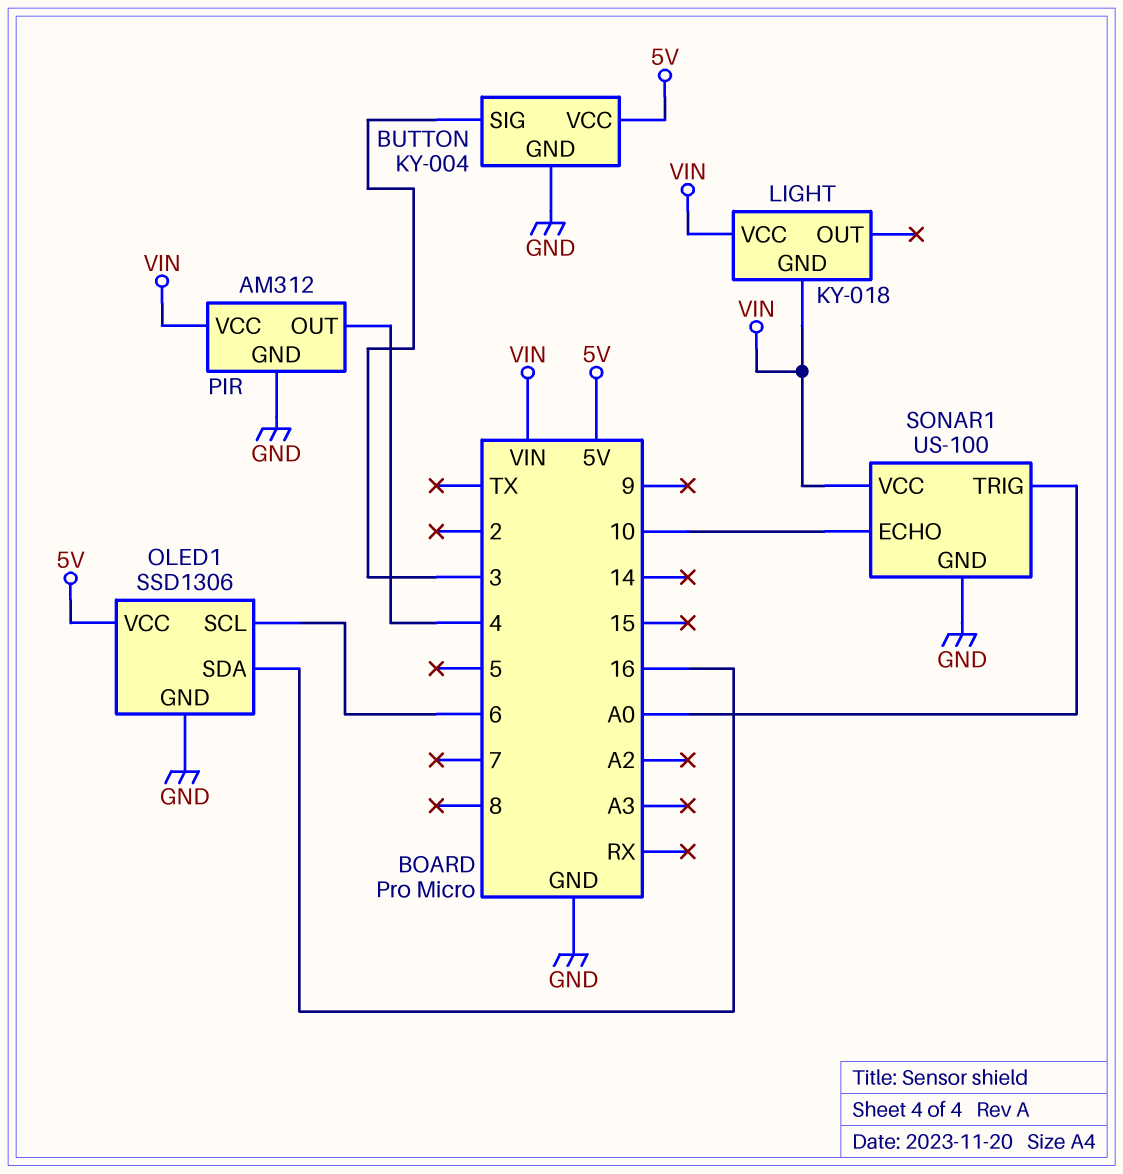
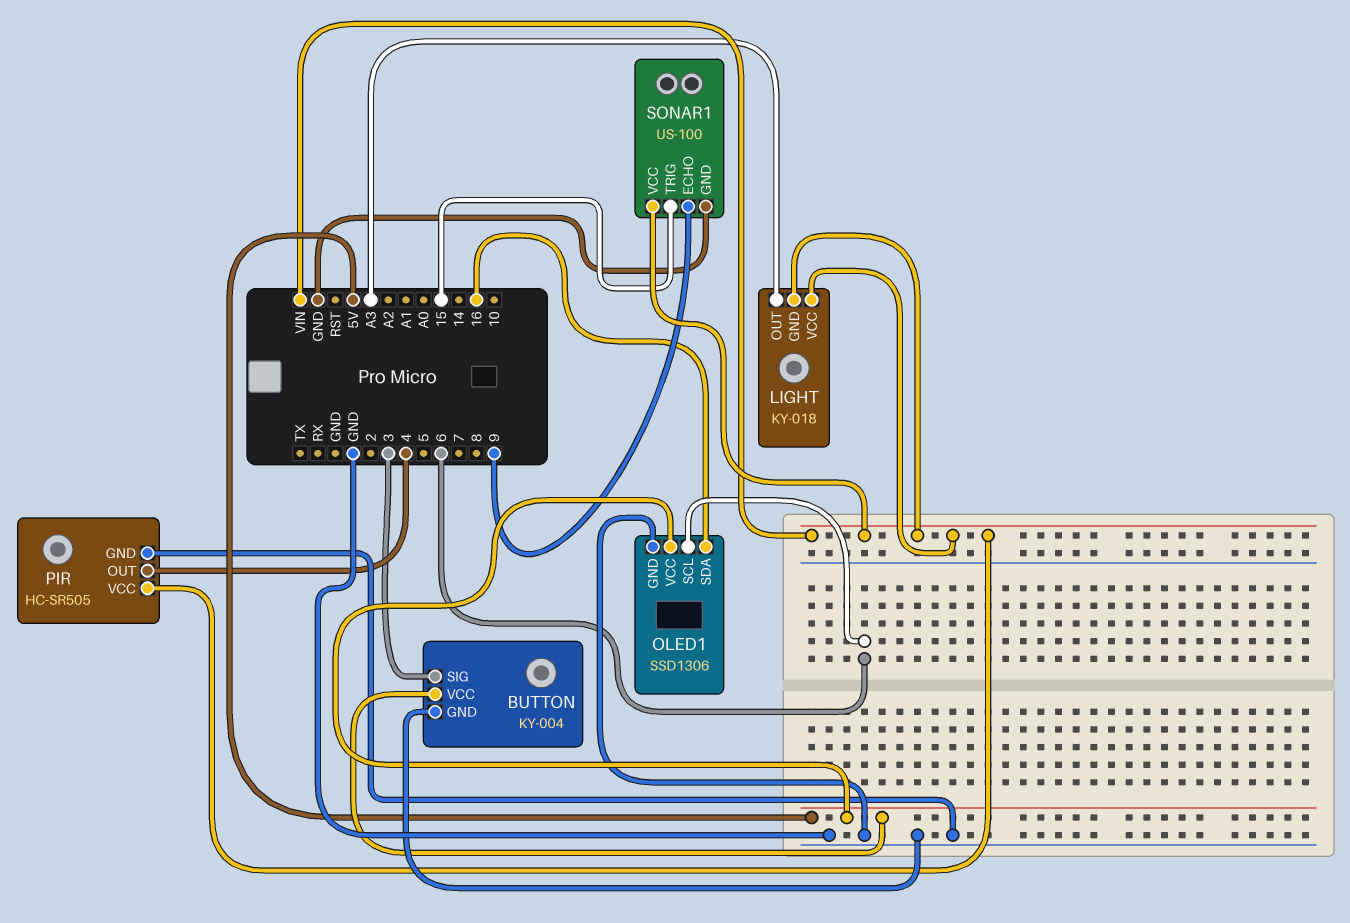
LIGHT pin OUT: none -> A3
PIR: AM312 -> HC-SR505
SONAR1 pin ECHO: 10 -> 9
SONAR1 pin TRIG: A0 -> 15

